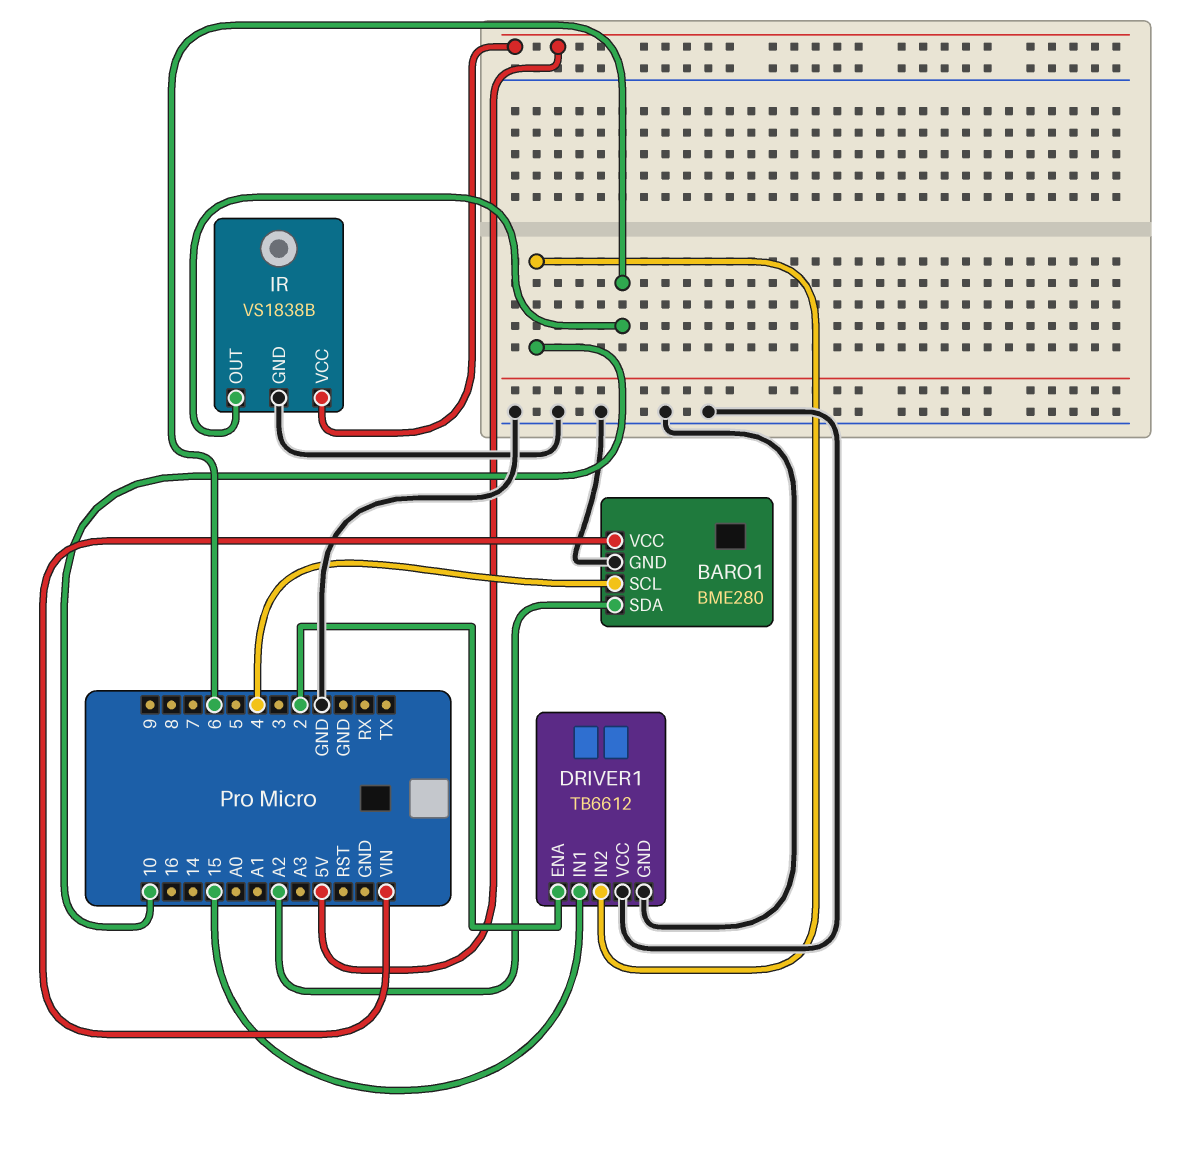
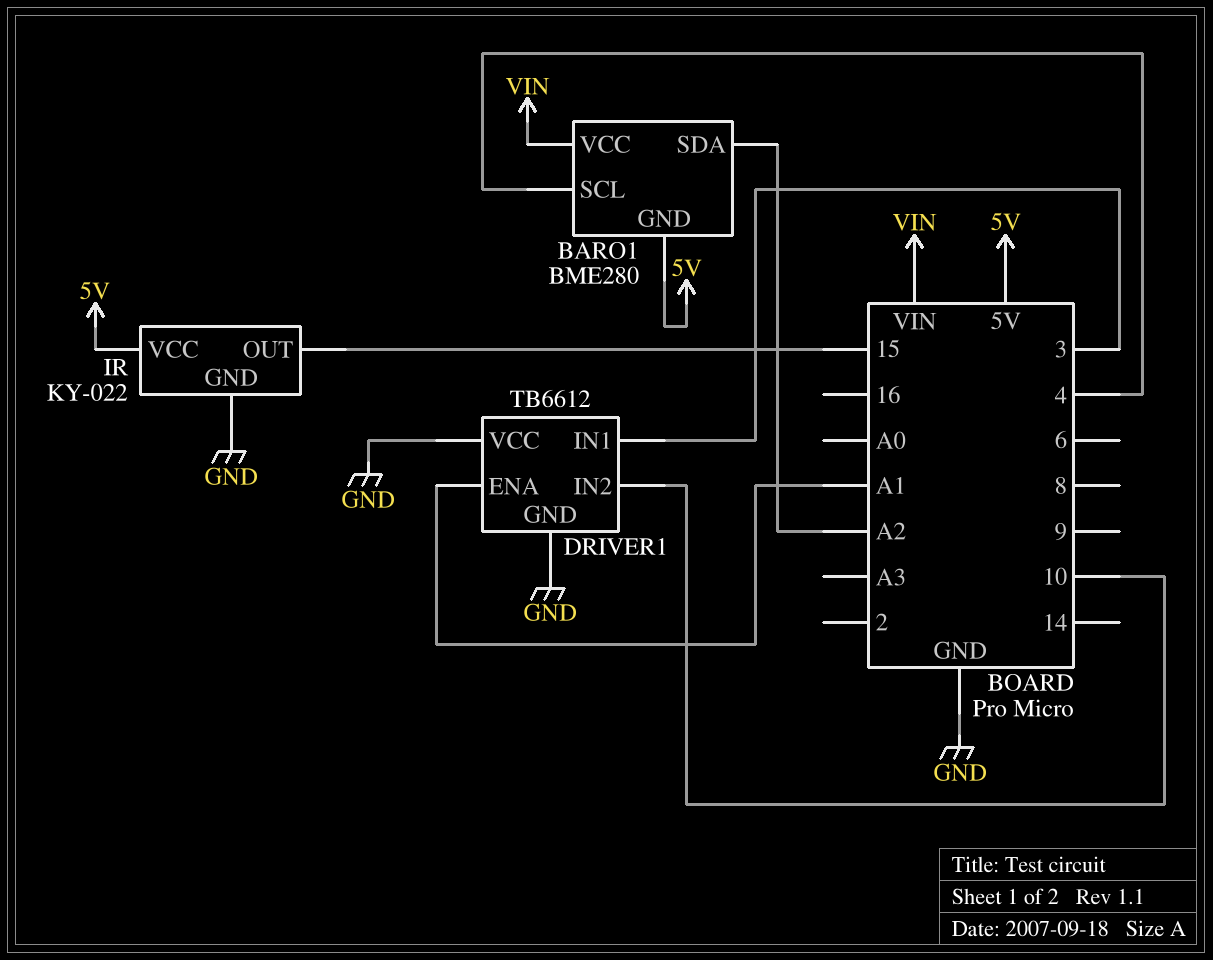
BARO1 pin GND: GND -> 5V
DRIVER1 pin ENA: 2 -> A1
DRIVER1 pin IN1: 15 -> 3
IR: VS1838B -> KY-022
IR pin OUT: 6 -> 15

